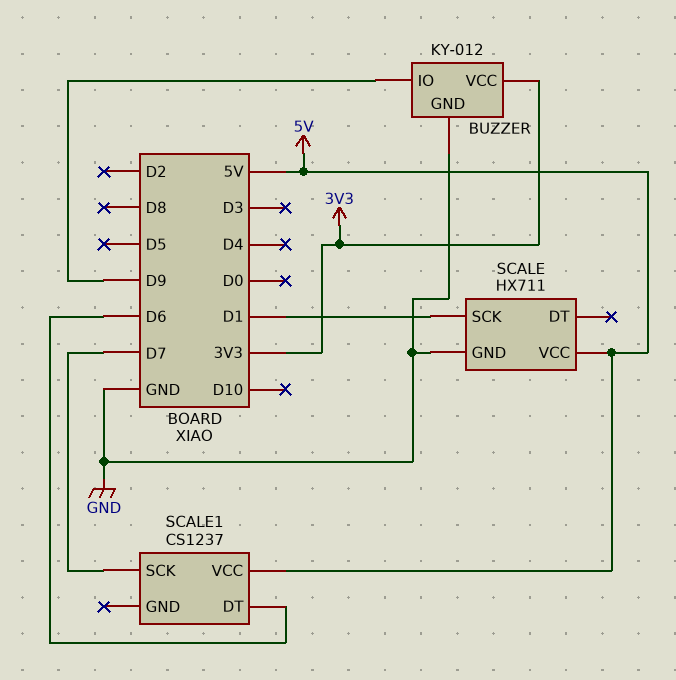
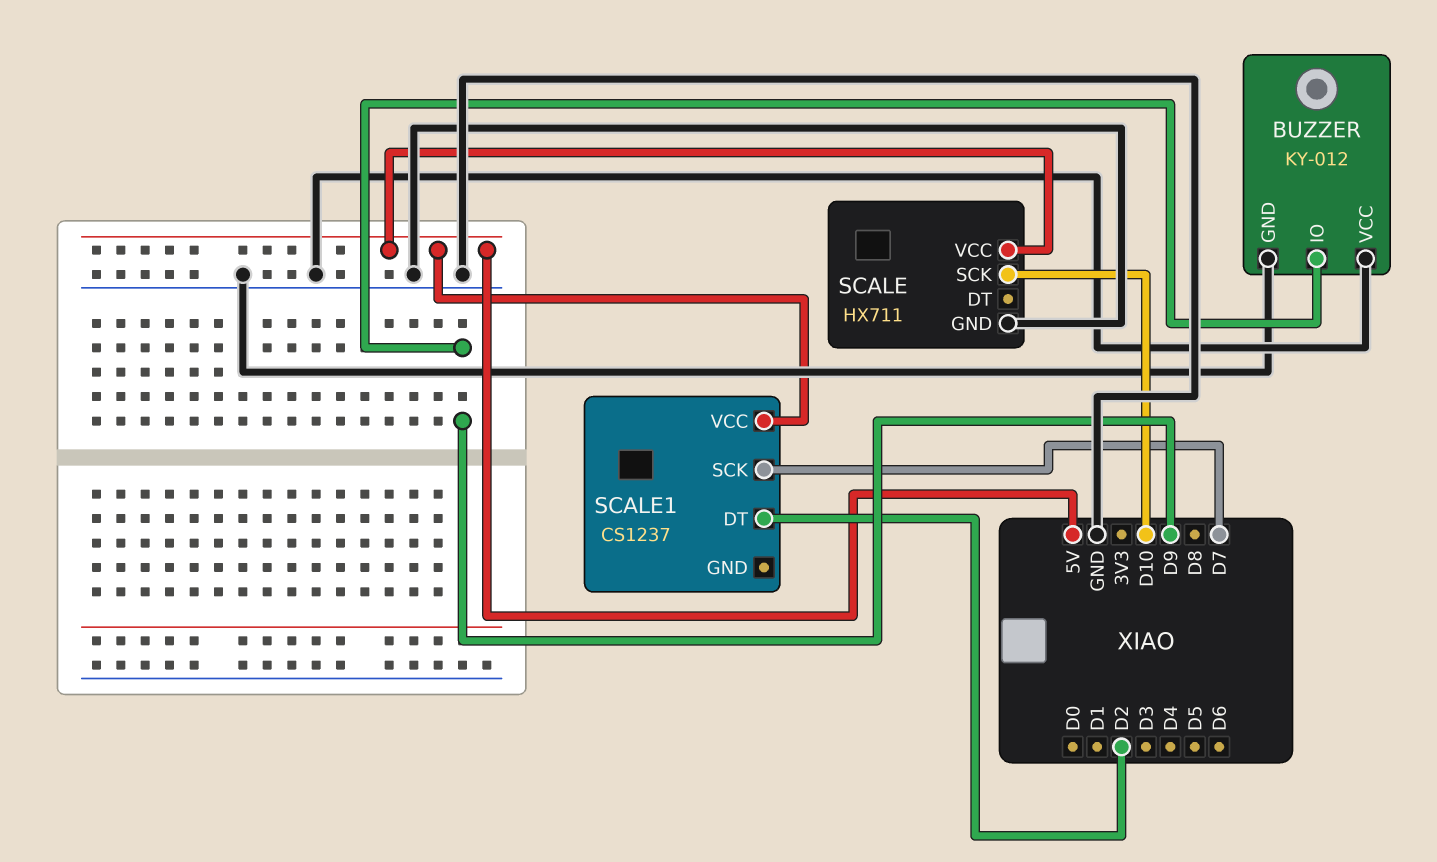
BUZZER pin VCC: 3V3 -> GND
SCALE pin SCK: D1 -> D10
SCALE1 pin DT: D6 -> D2

